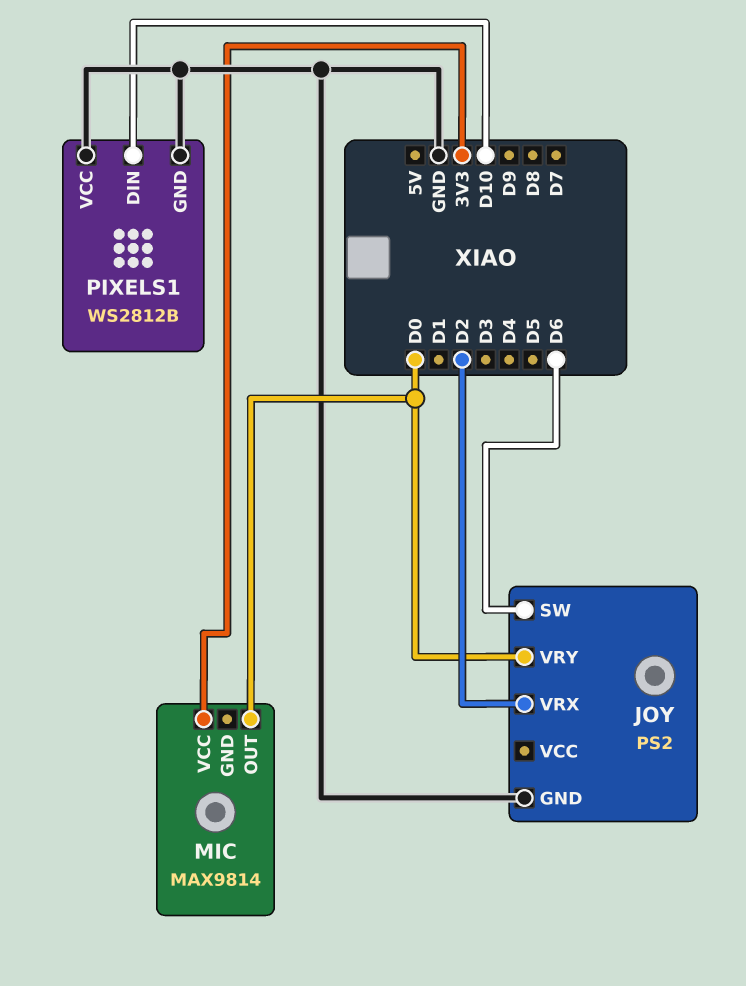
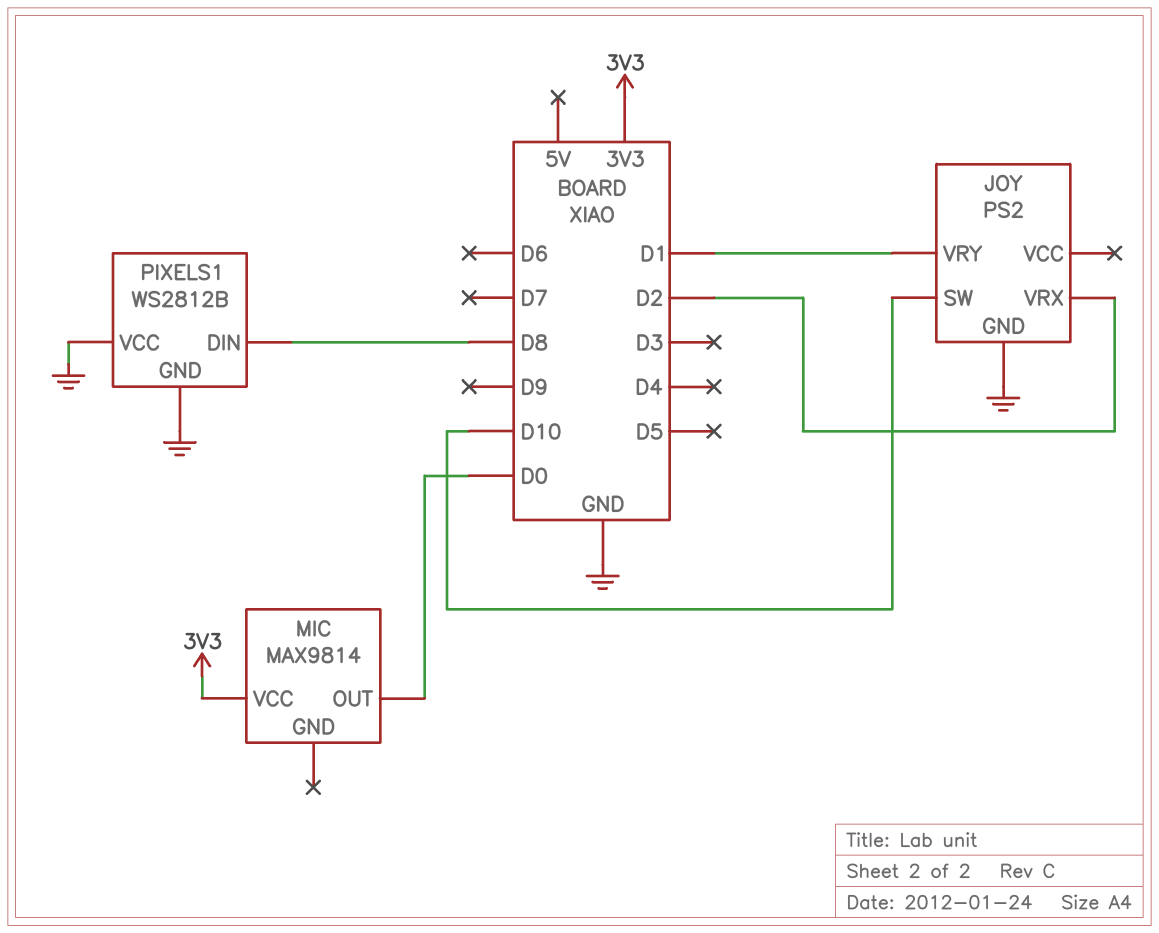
JOY pin SW: D6 -> D10
JOY pin VRY: D0 -> D1
PIXELS1 pin DIN: D10 -> D8

